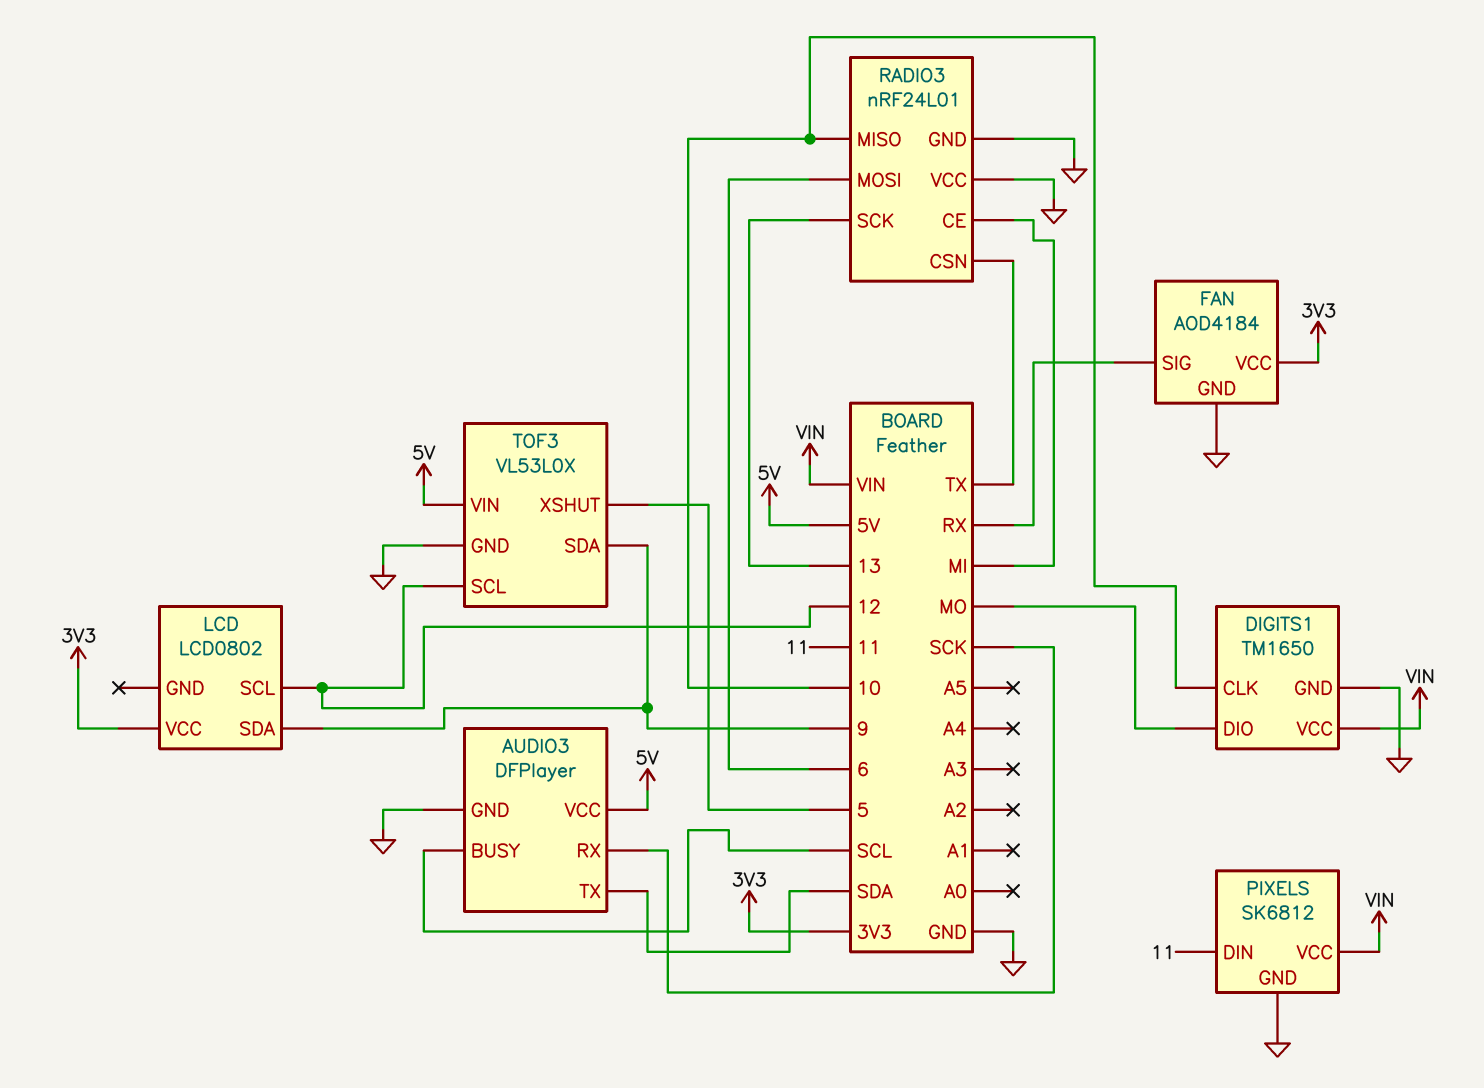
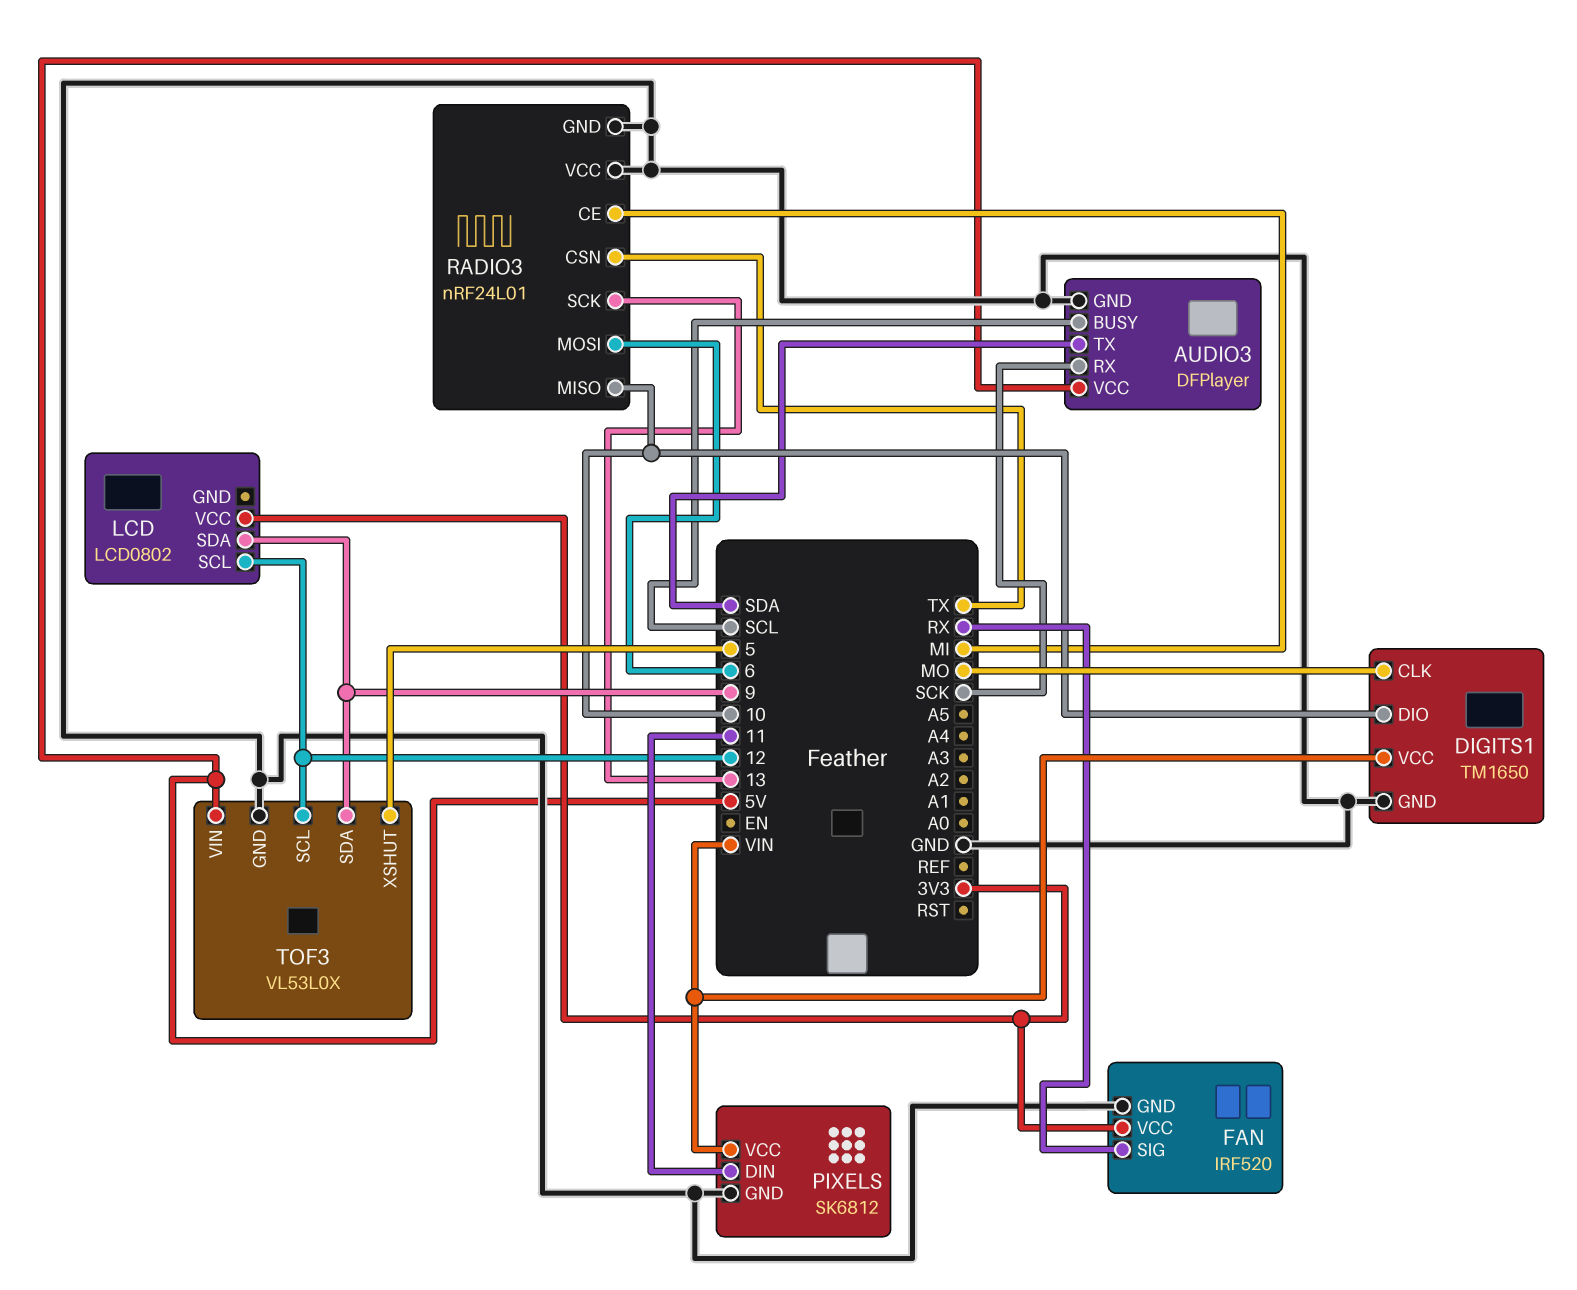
DIGITS1 pin CLK: 10 -> MO
DIGITS1 pin DIO: MO -> 10
FAN: AOD4184 -> IRF520

